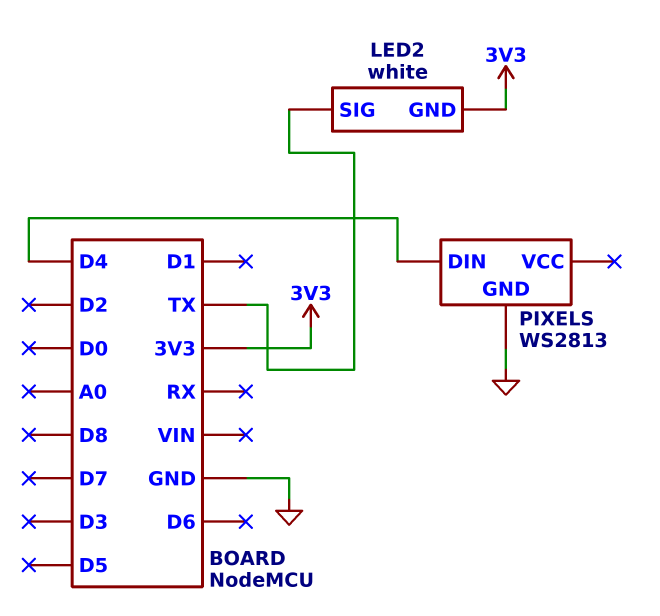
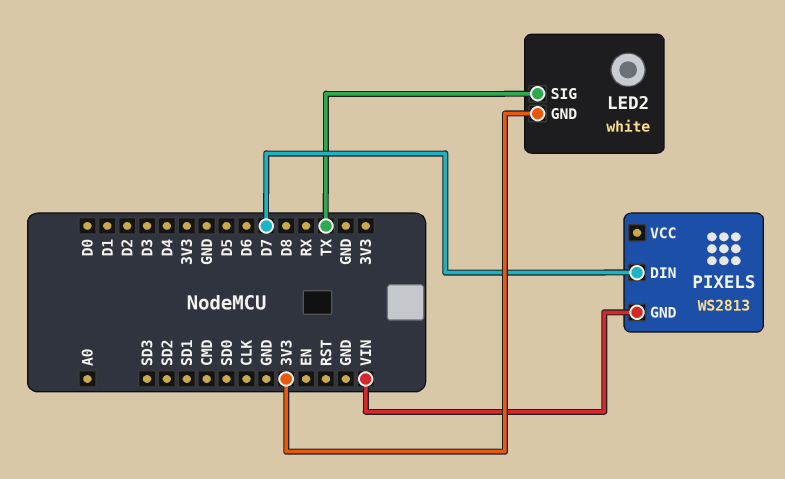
PIXELS pin DIN: D4 -> D7
PIXELS pin GND: GND -> VIN

